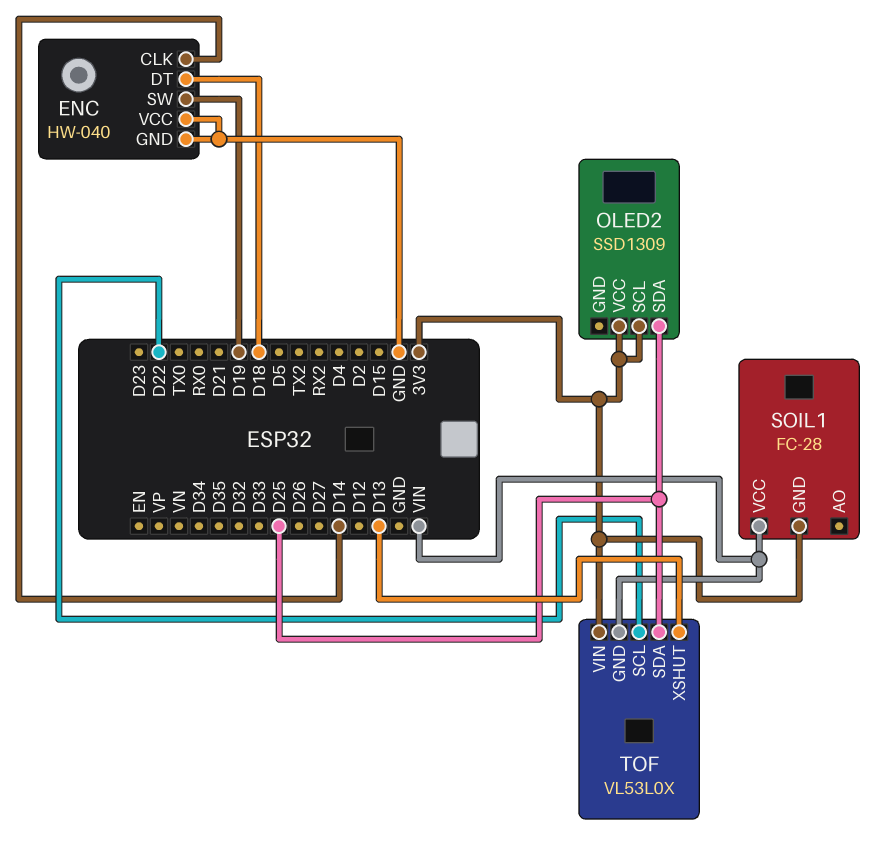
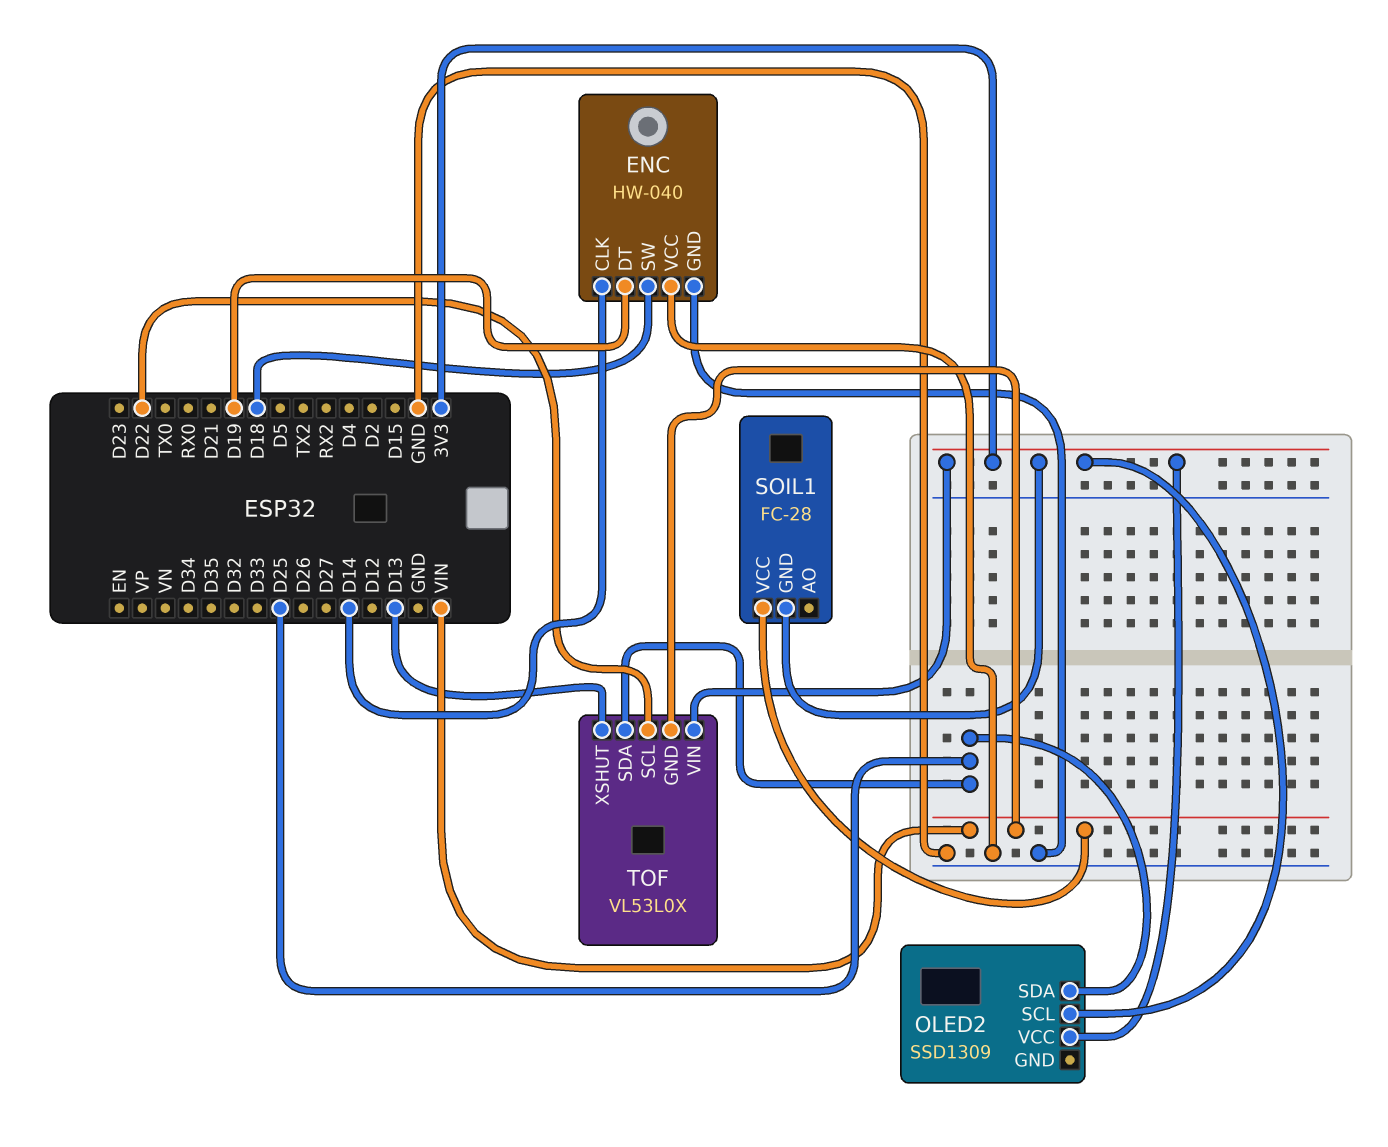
ENC pin DT: D18 -> D19
ENC pin SW: D19 -> D18

